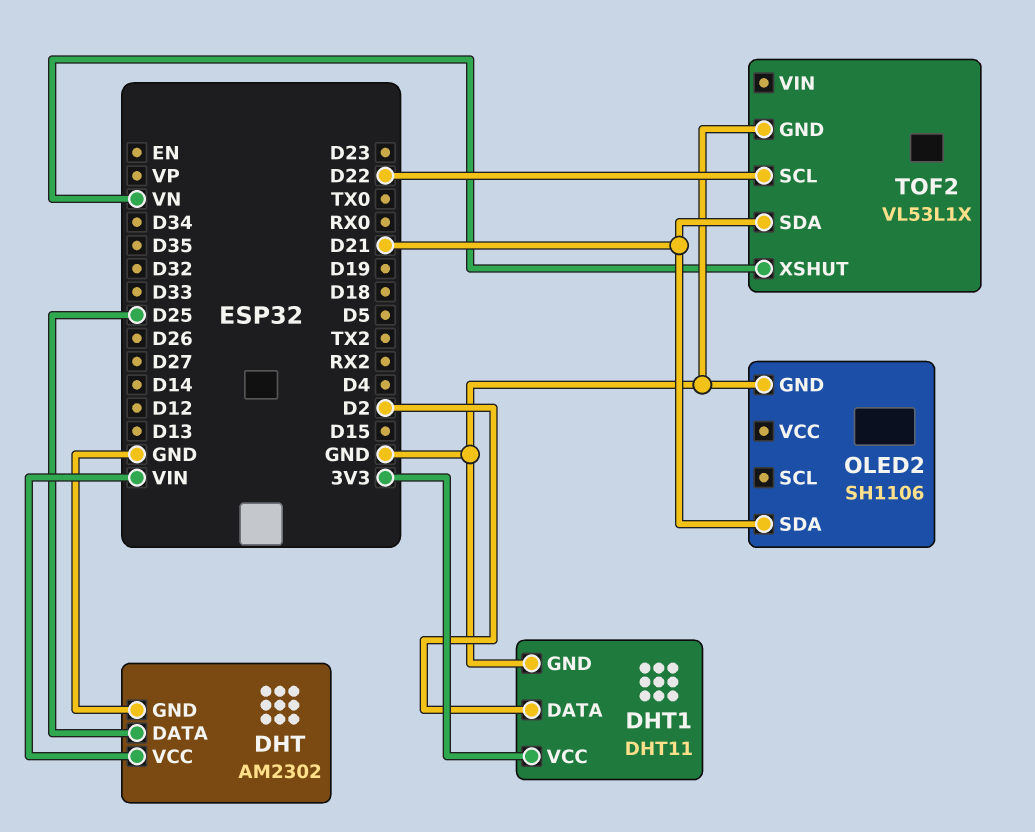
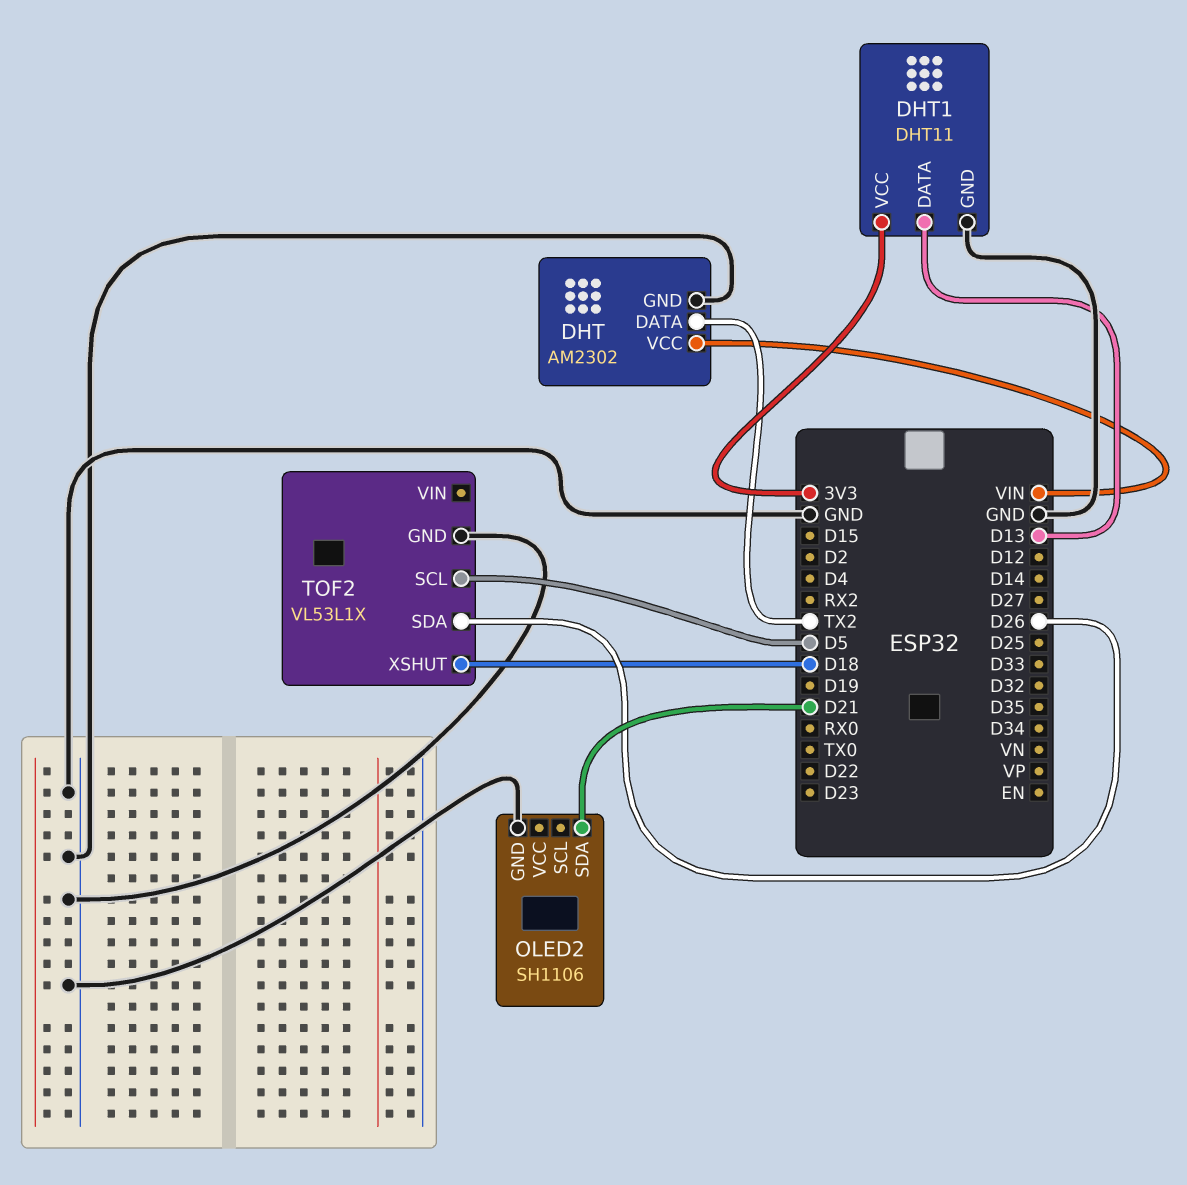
DHT pin DATA: D25 -> TX2
DHT1 pin DATA: D2 -> D13
TOF2 pin SCL: D22 -> D5
TOF2 pin SDA: D21 -> D26
TOF2 pin XSHUT: VN -> D18

